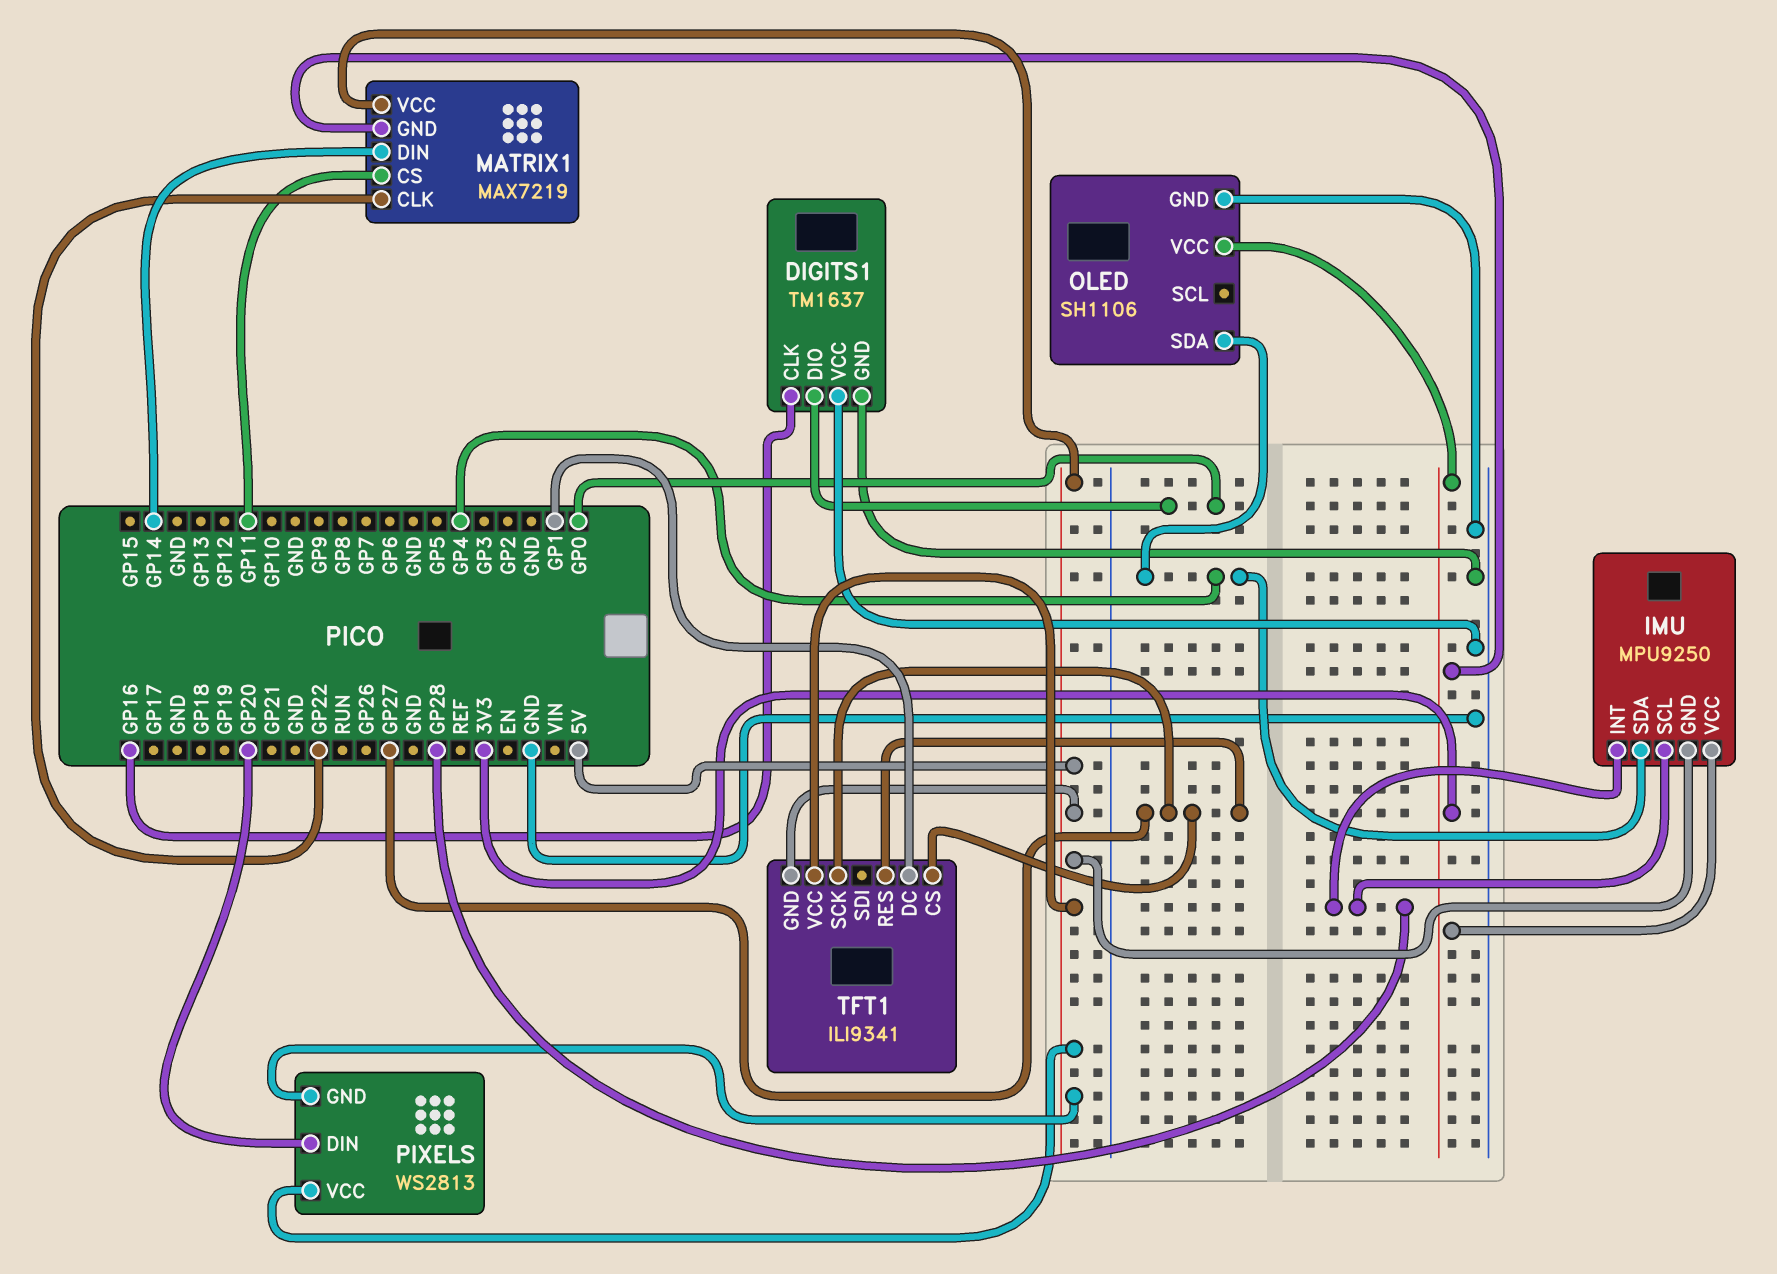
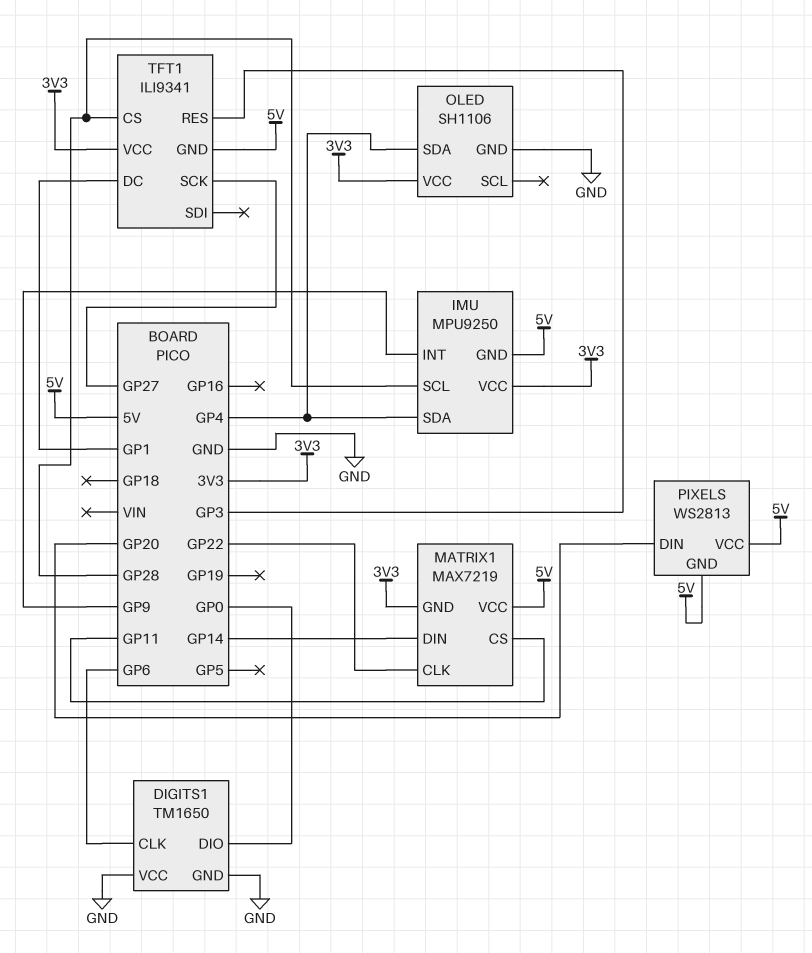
DIGITS1: TM1637 -> TM1650
DIGITS1 pin CLK: GP16 -> GP6
IMU pin INT: GP28 -> GP9
TFT1 pin CS: GP27 -> GP28
TFT1 pin RES: GP27 -> GP3
TFT1 pin VCC: 5V -> 3V3

